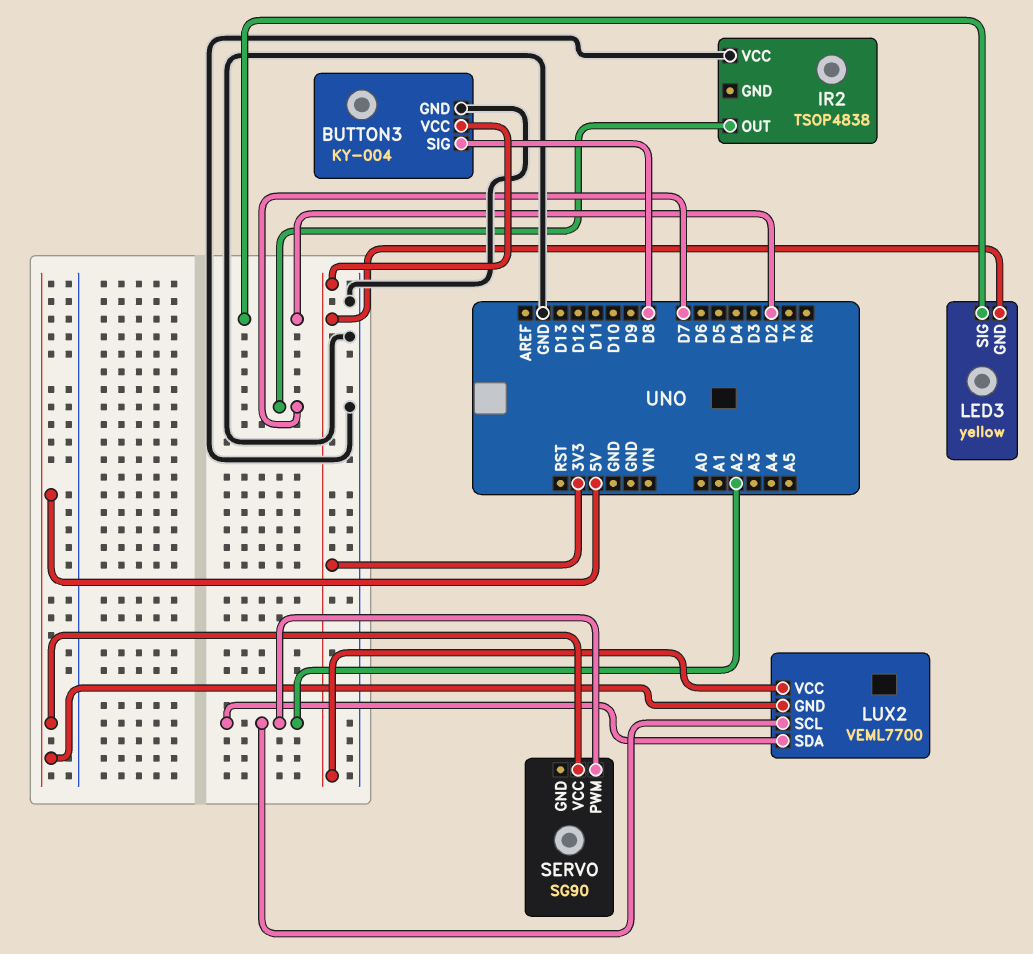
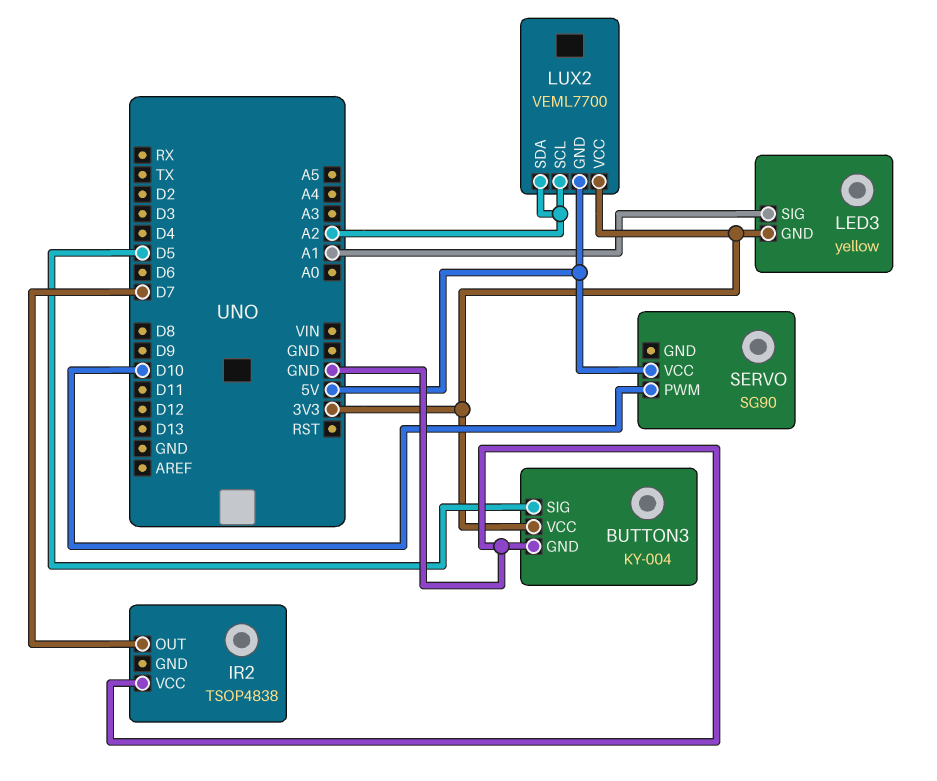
BUTTON3 pin SIG: D8 -> D5
LED3 pin SIG: D2 -> A1
SERVO pin PWM: A2 -> D10

